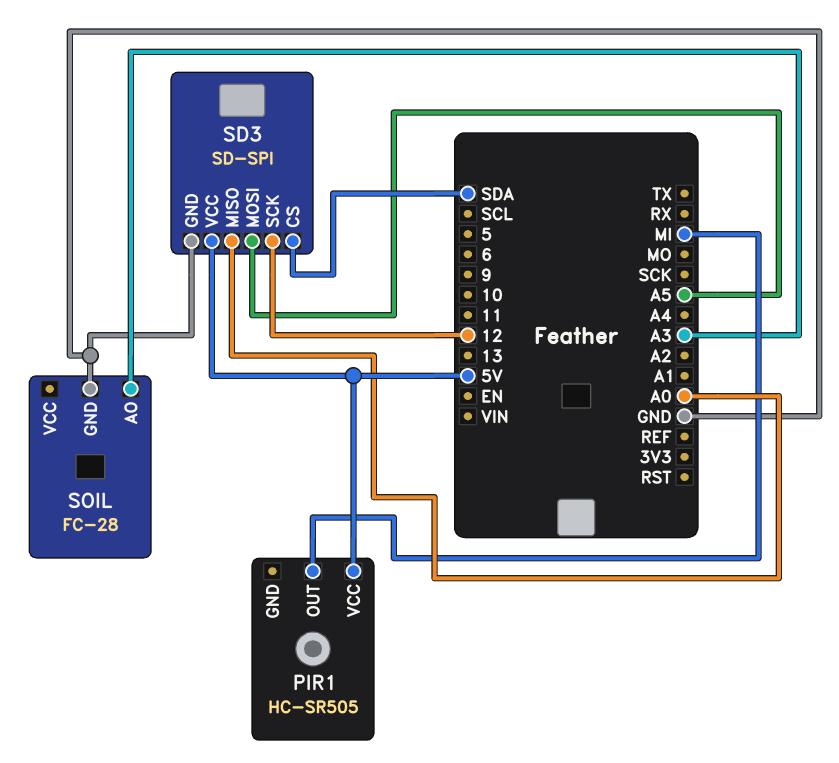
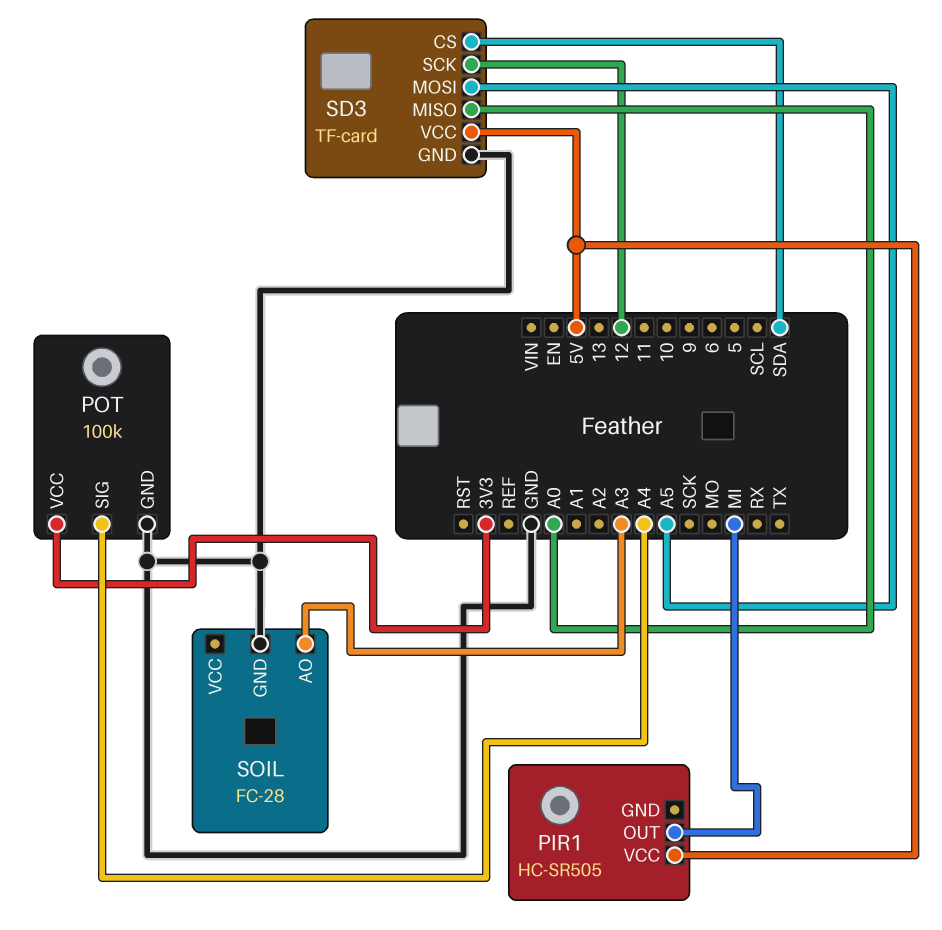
POT: none -> 100k
POT pin GND: none -> GND
POT pin SIG: none -> A4
POT pin VCC: none -> 3V3
SD3: SD-SPI -> TF-card

